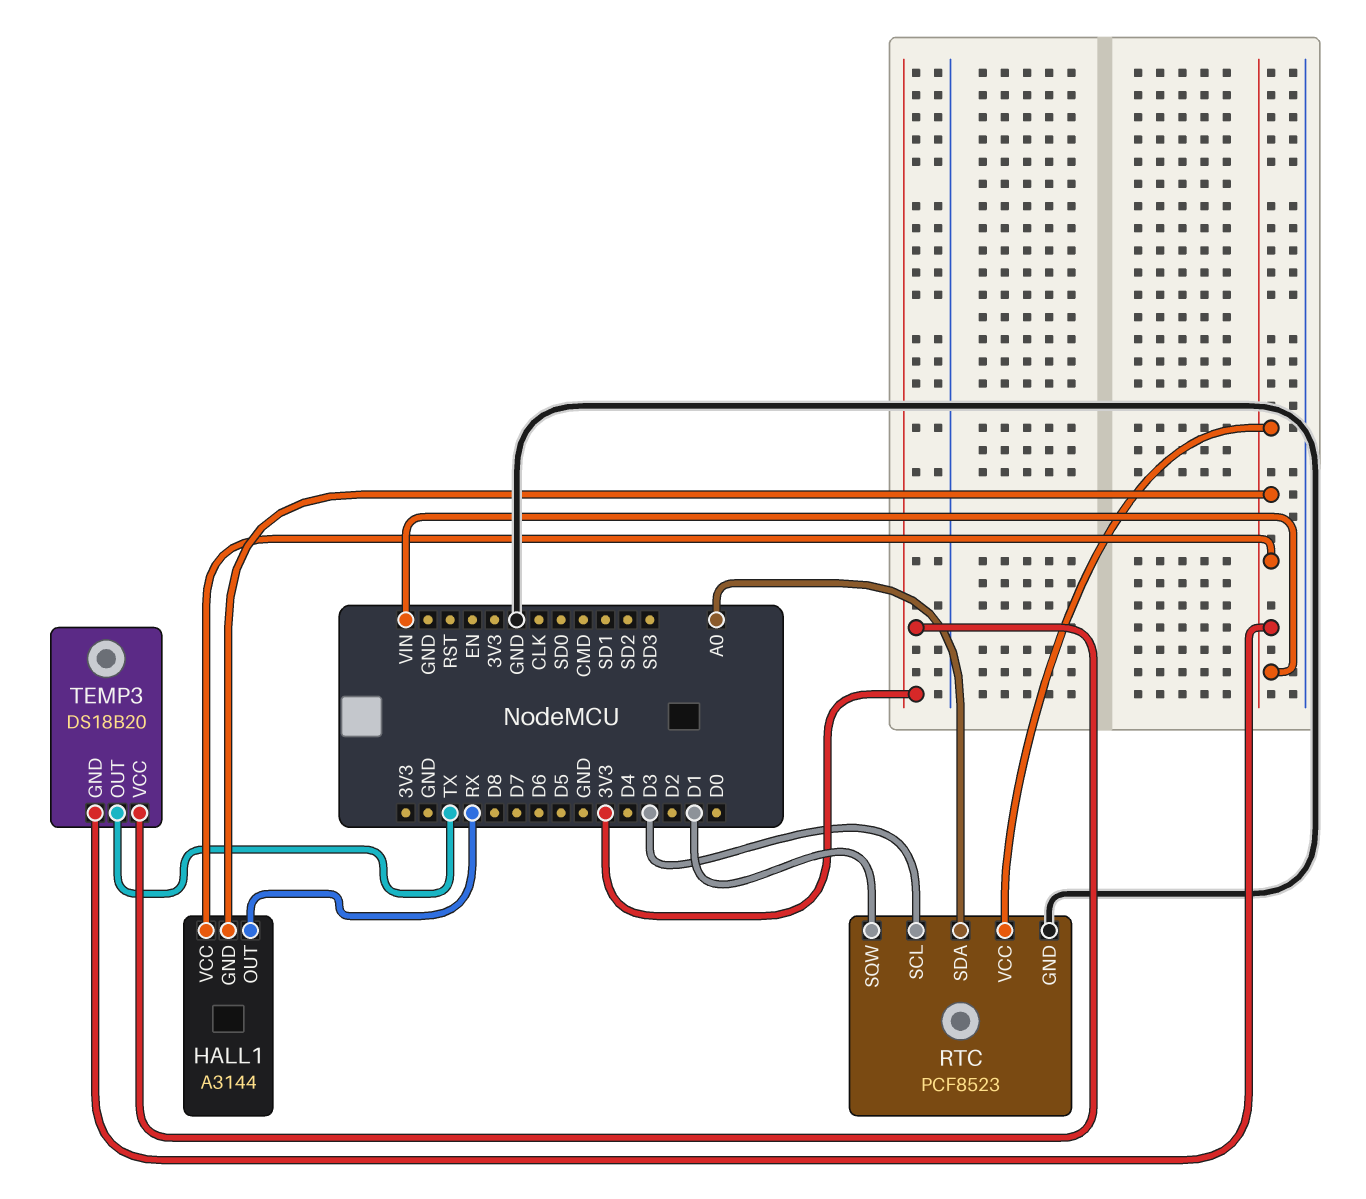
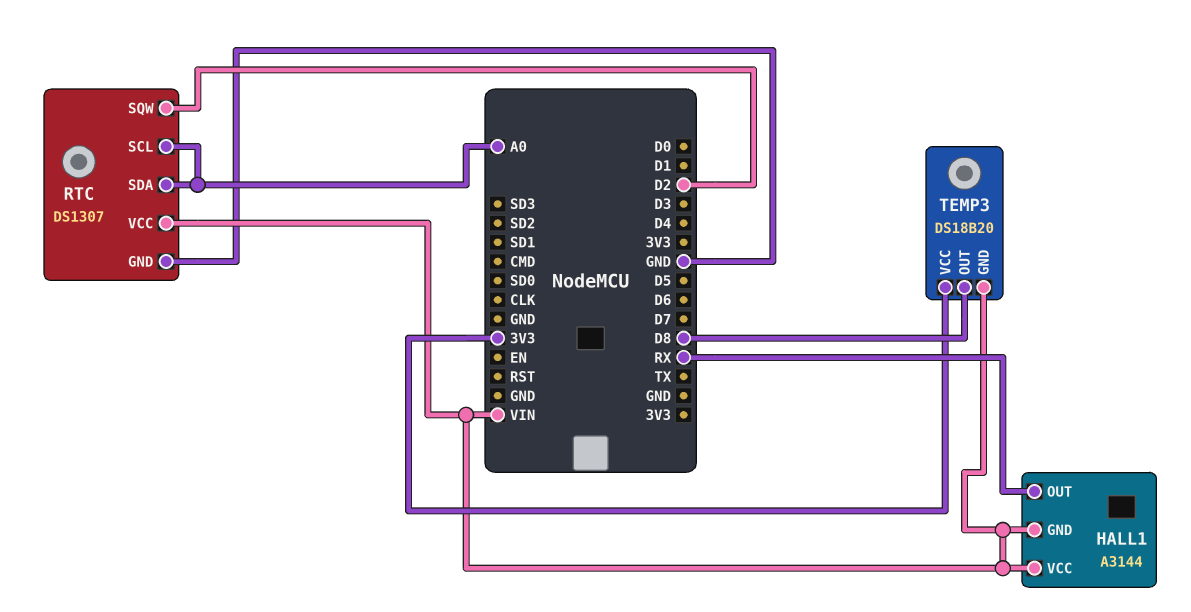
RTC: PCF8523 -> DS1307
RTC pin SCL: D3 -> A0
RTC pin SQW: D1 -> D2
TEMP3 pin OUT: TX -> D8

